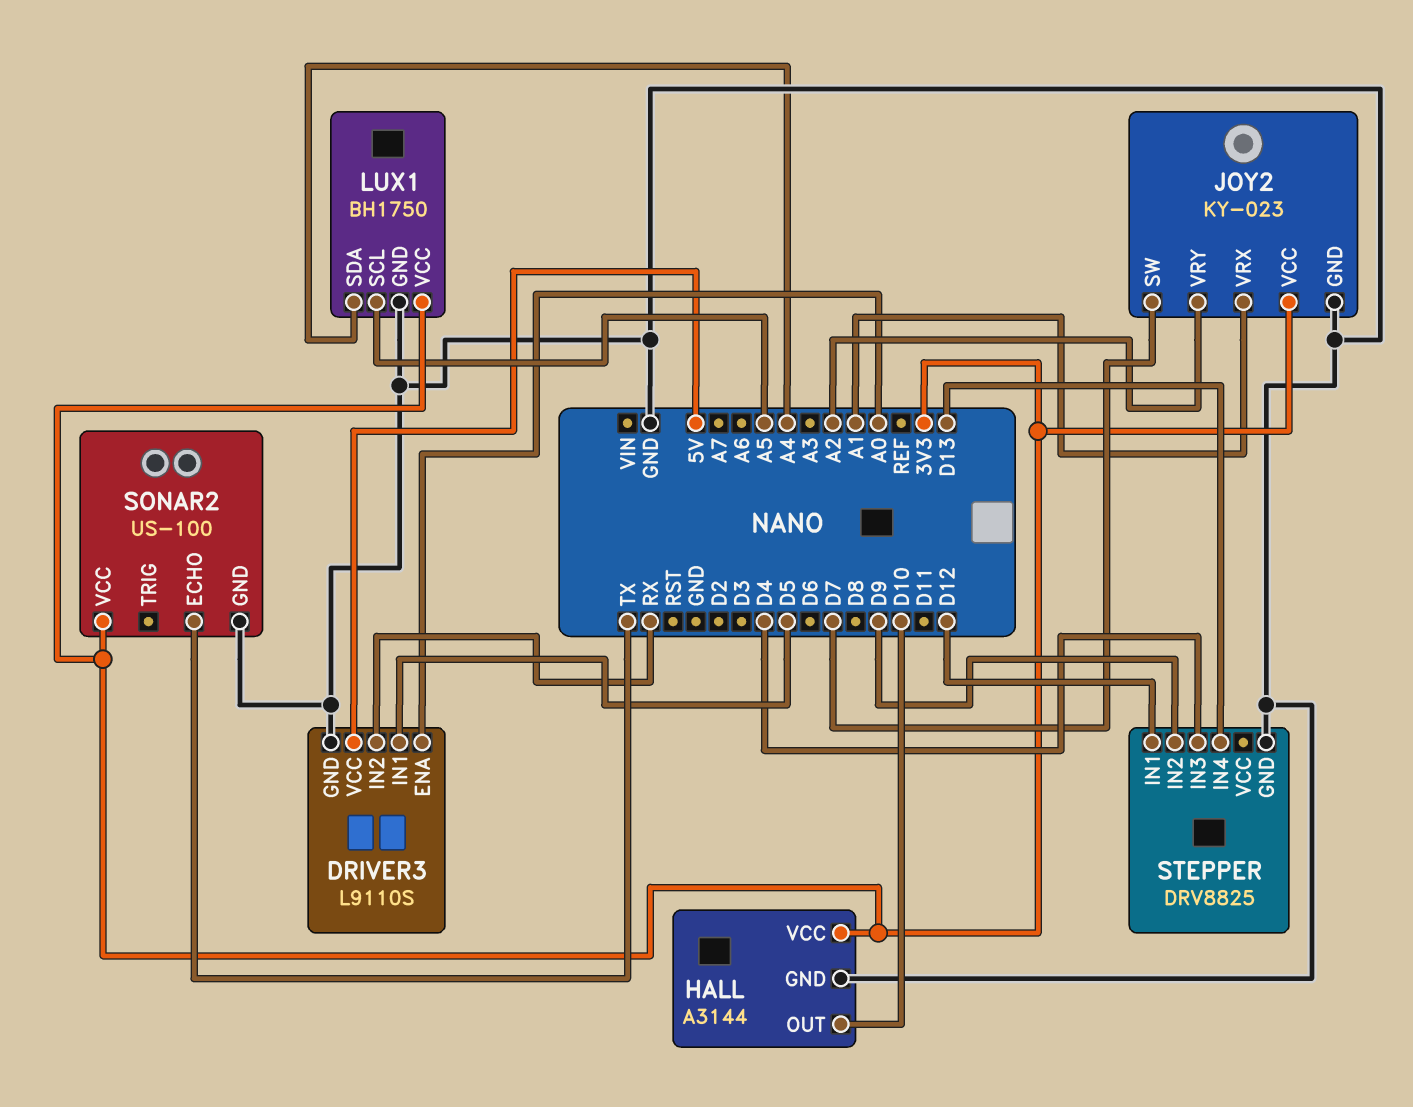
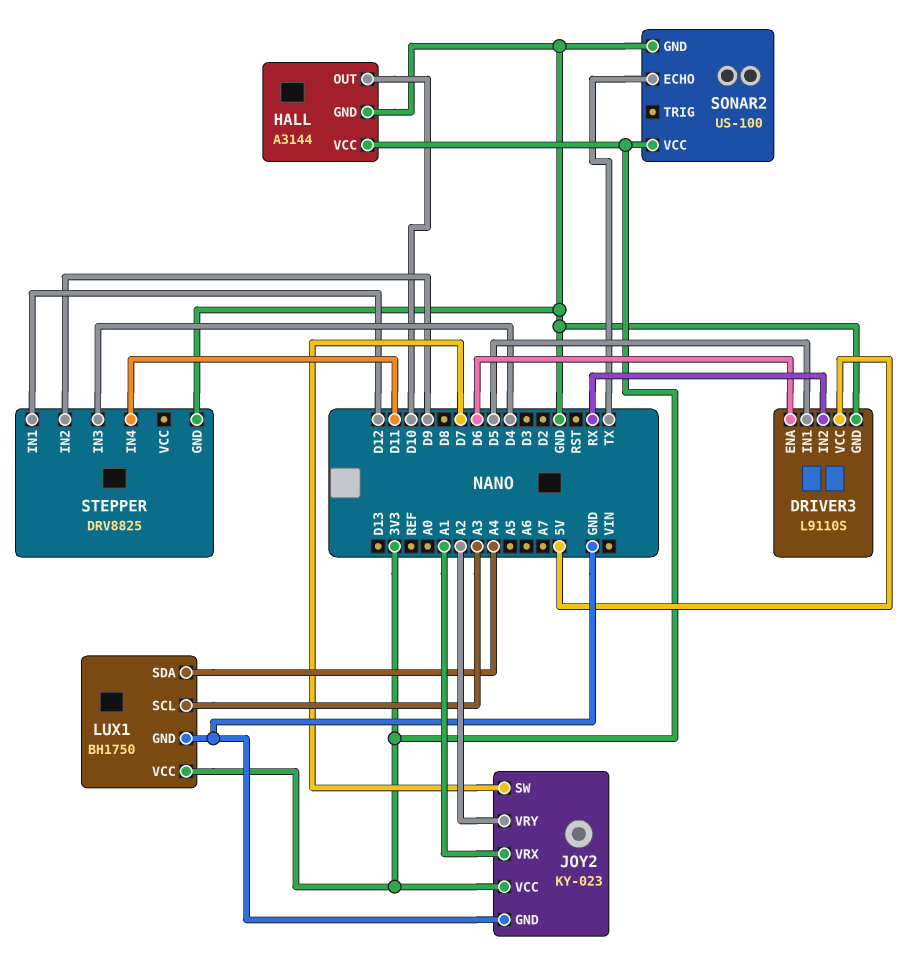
DRIVER3 pin ENA: A0 -> D6
LUX1 pin SCL: A5 -> A3
STEPPER pin IN4: D13 -> D11

